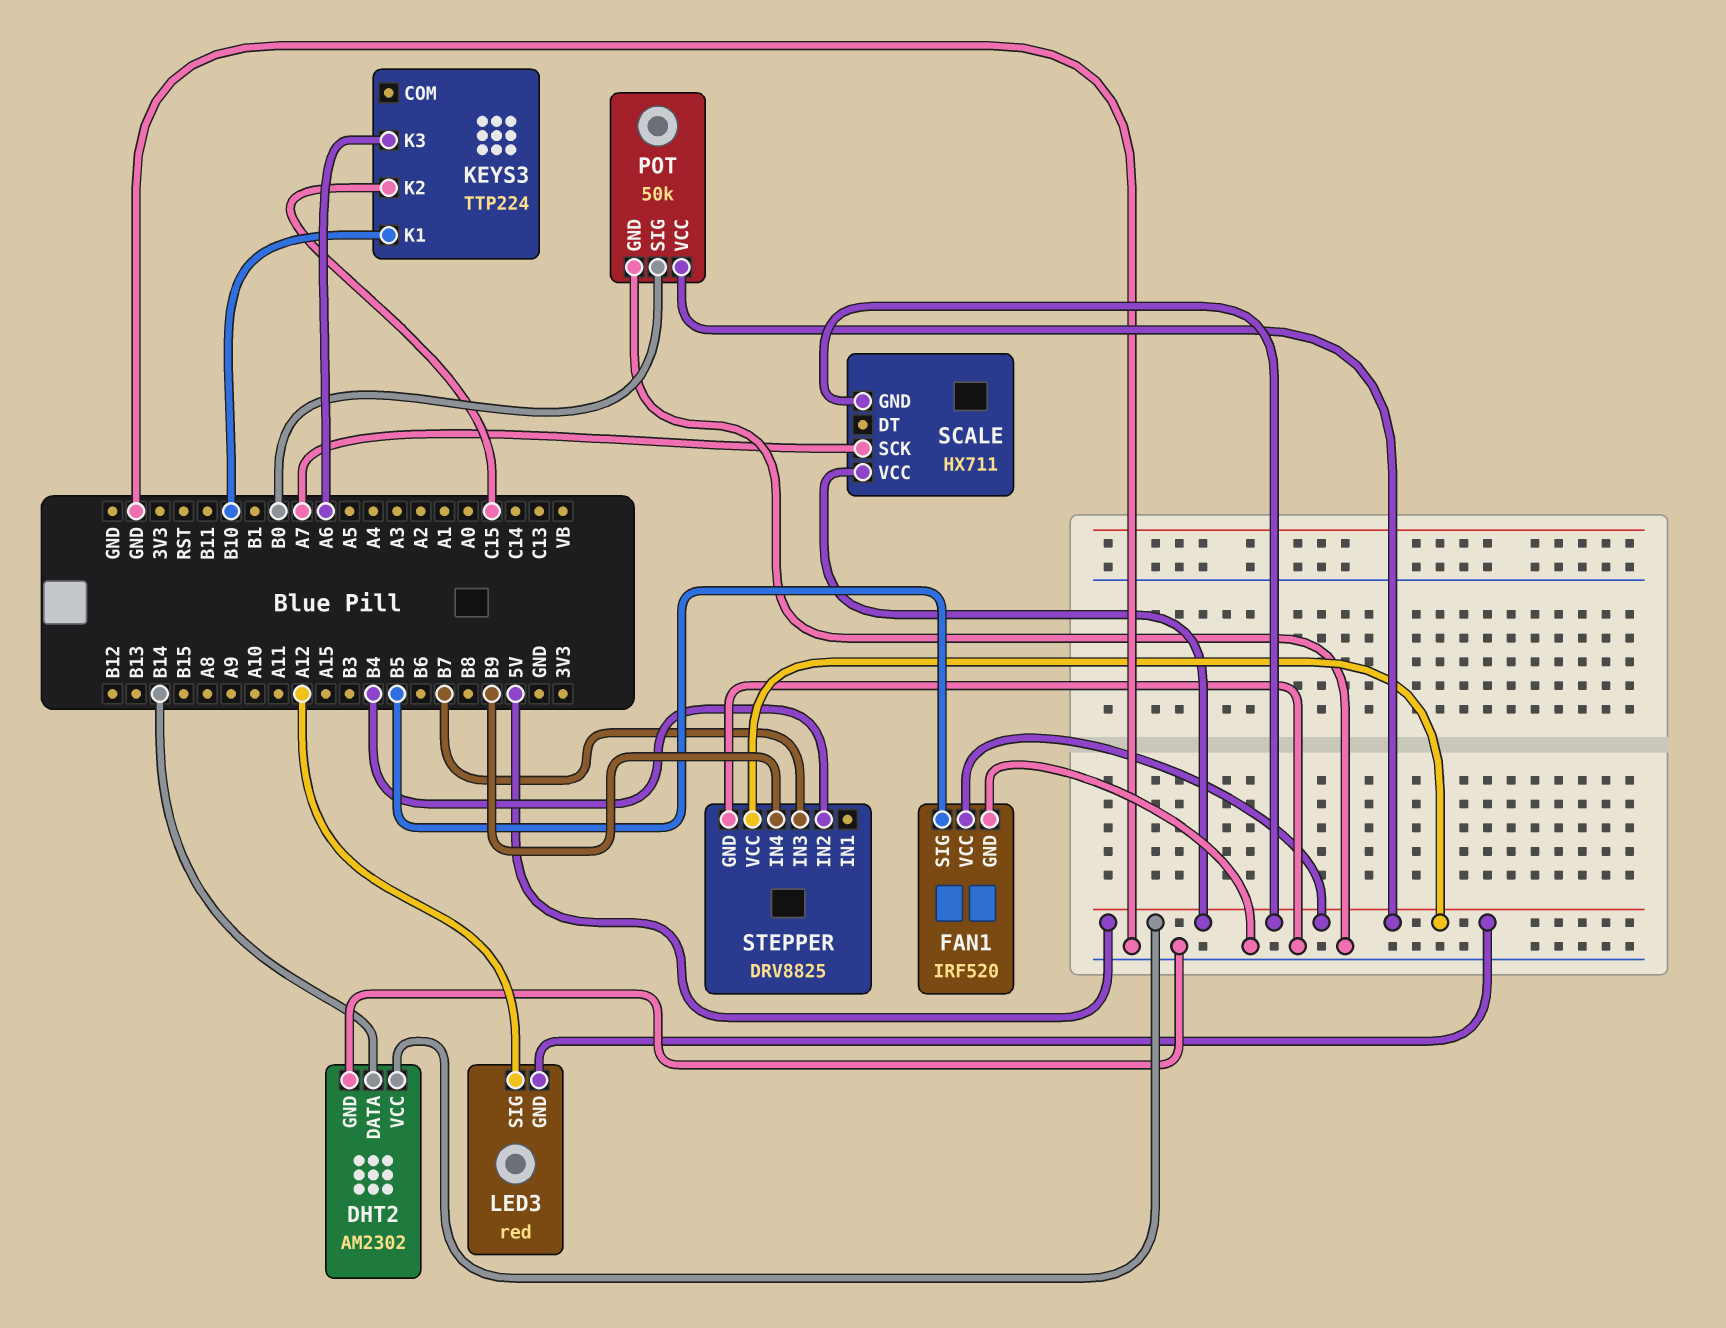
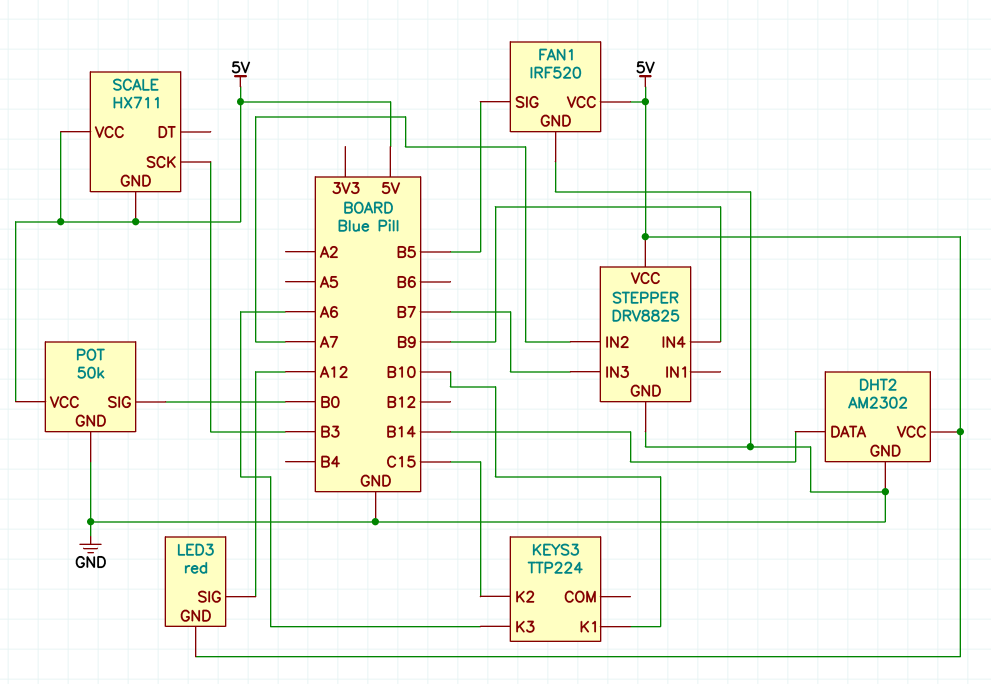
SCALE pin SCK: A7 -> B3
STEPPER pin IN2: B4 -> A7

